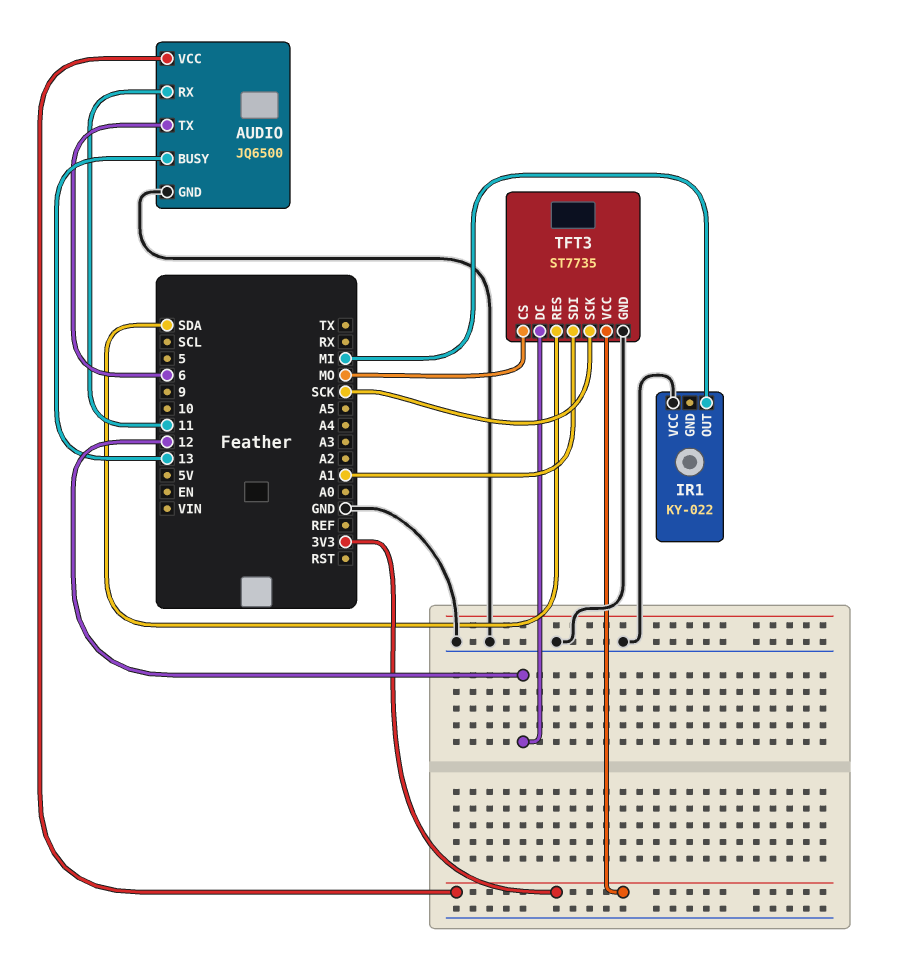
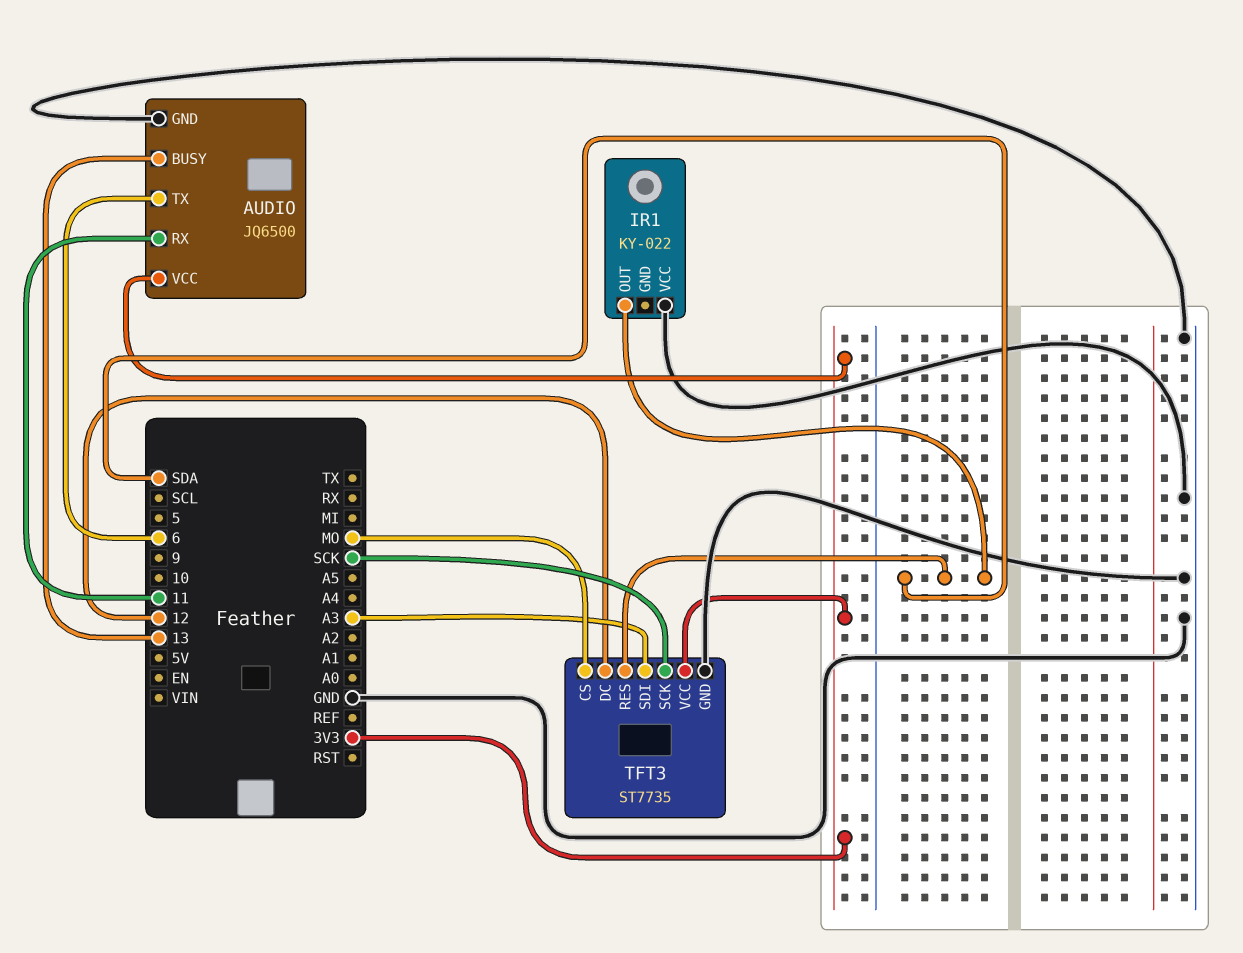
IR1 pin OUT: MI -> SDA
TFT3 pin SDI: A1 -> A3

